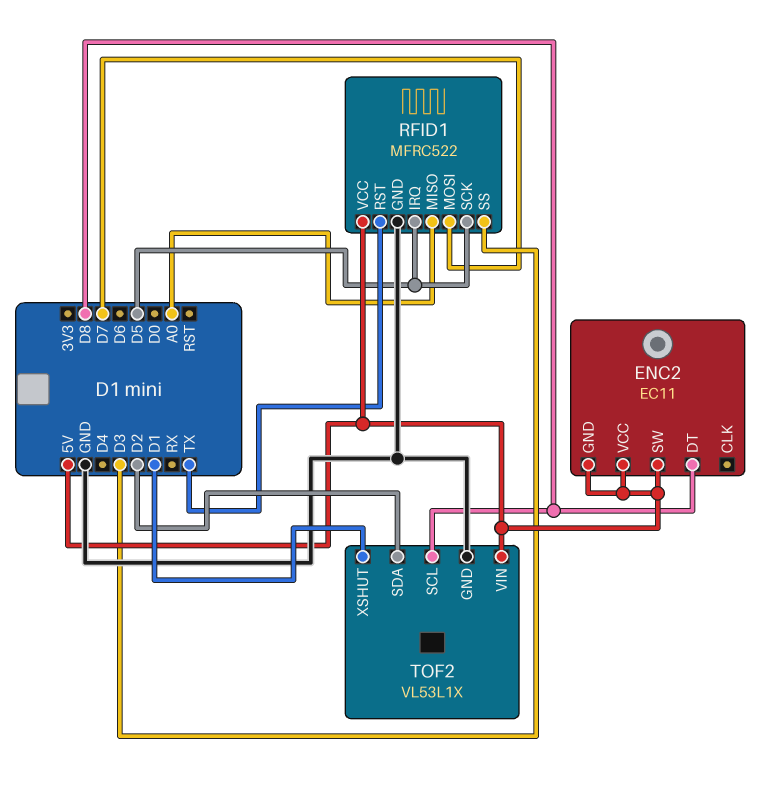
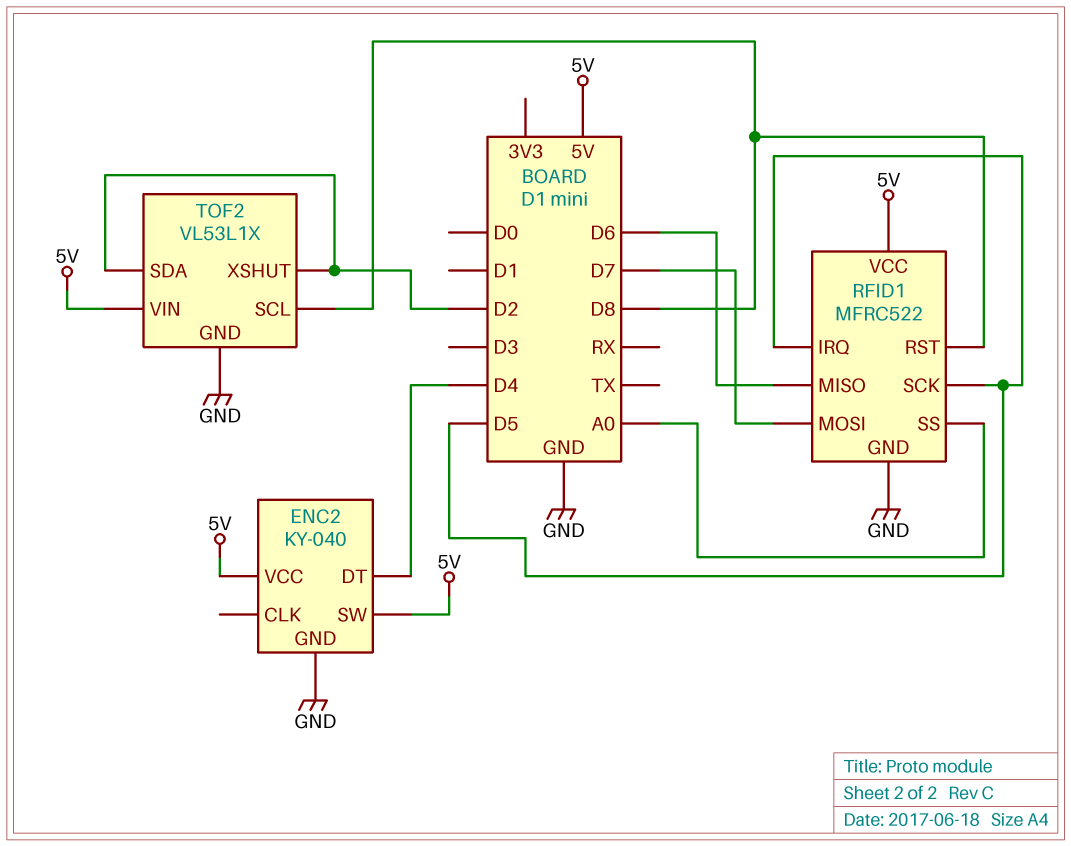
ENC2: EC11 -> KY-040
ENC2 pin DT: D8 -> D4
ENC2 pin GND: 5V -> GND
RFID1 pin MISO: A0 -> D6
RFID1 pin RST: TX -> D8
RFID1 pin SS: D3 -> A0
TOF2 pin XSHUT: D1 -> D2

